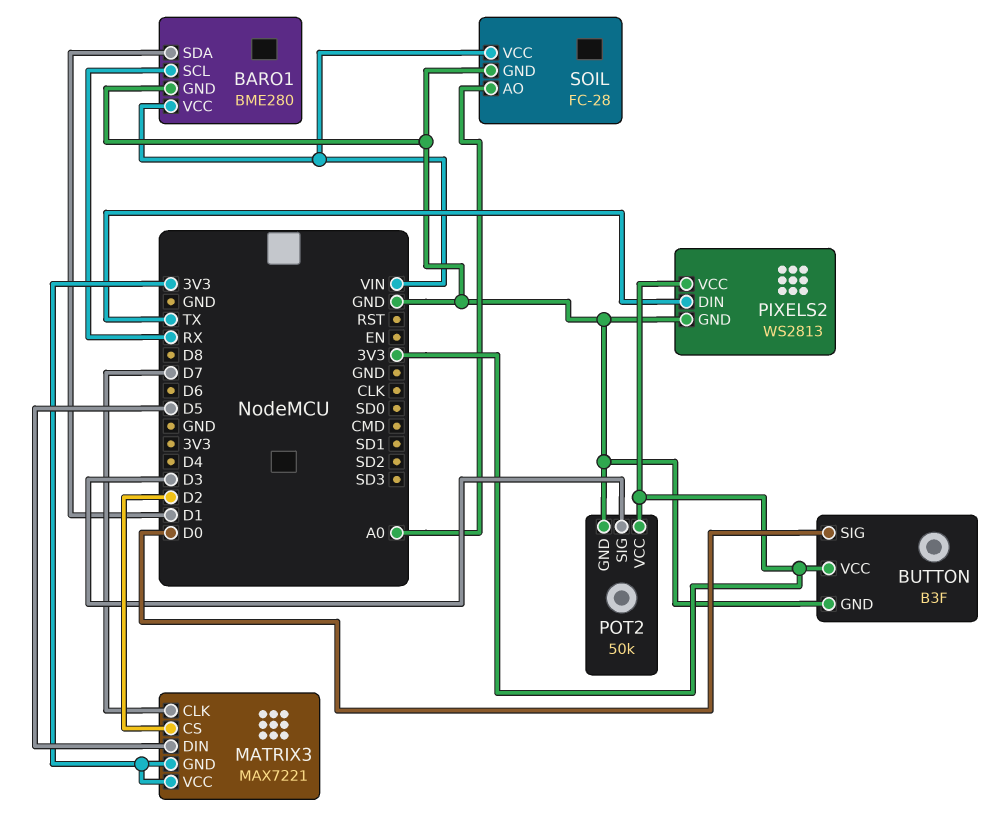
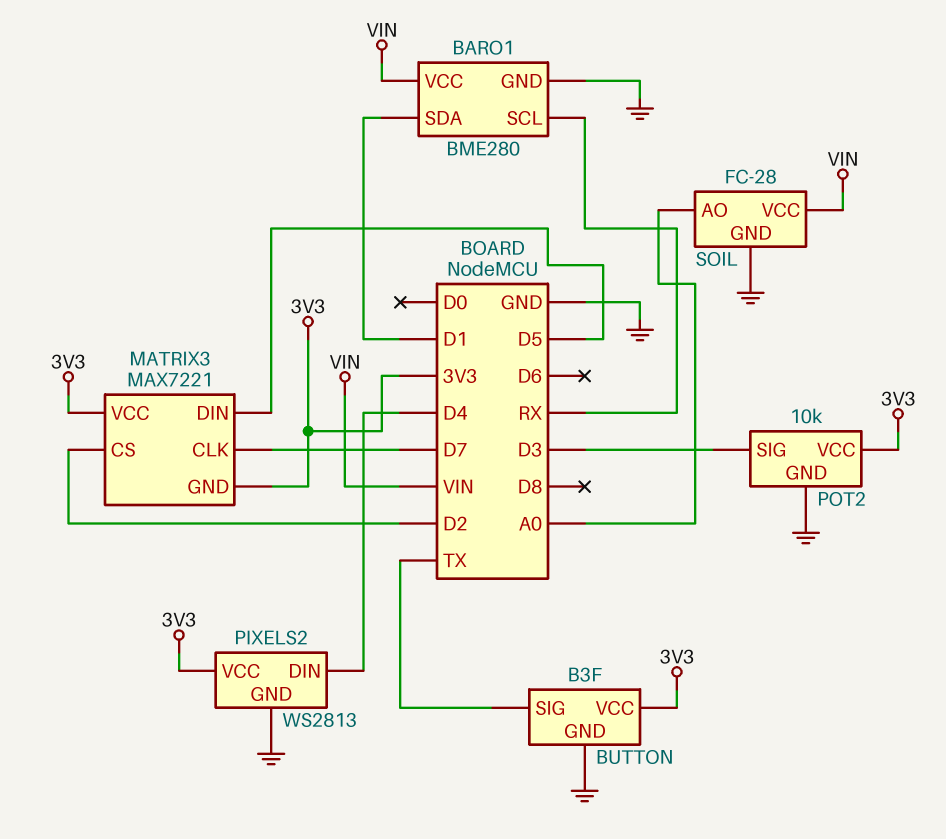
BUTTON pin SIG: D0 -> TX
PIXELS2 pin DIN: TX -> D4
POT2: 50k -> 10k

